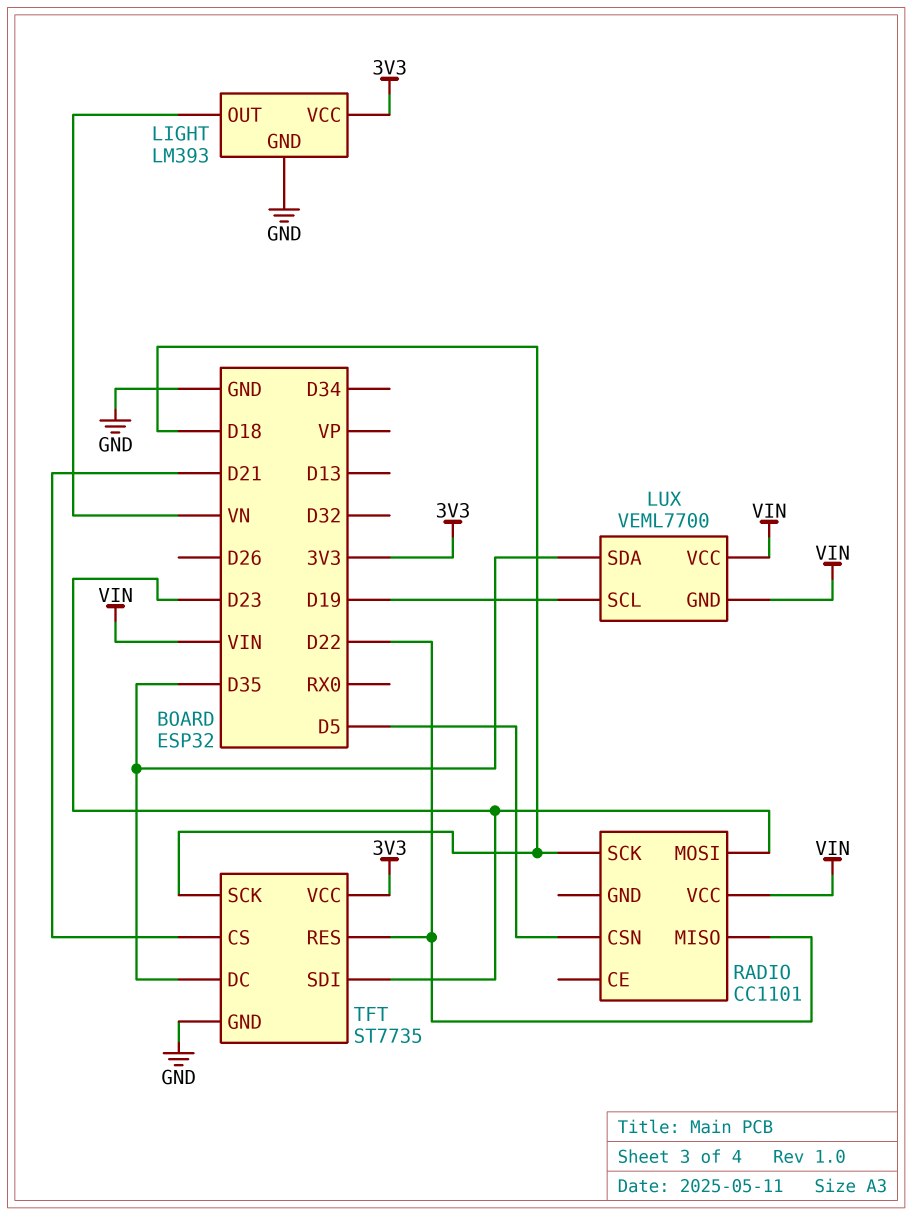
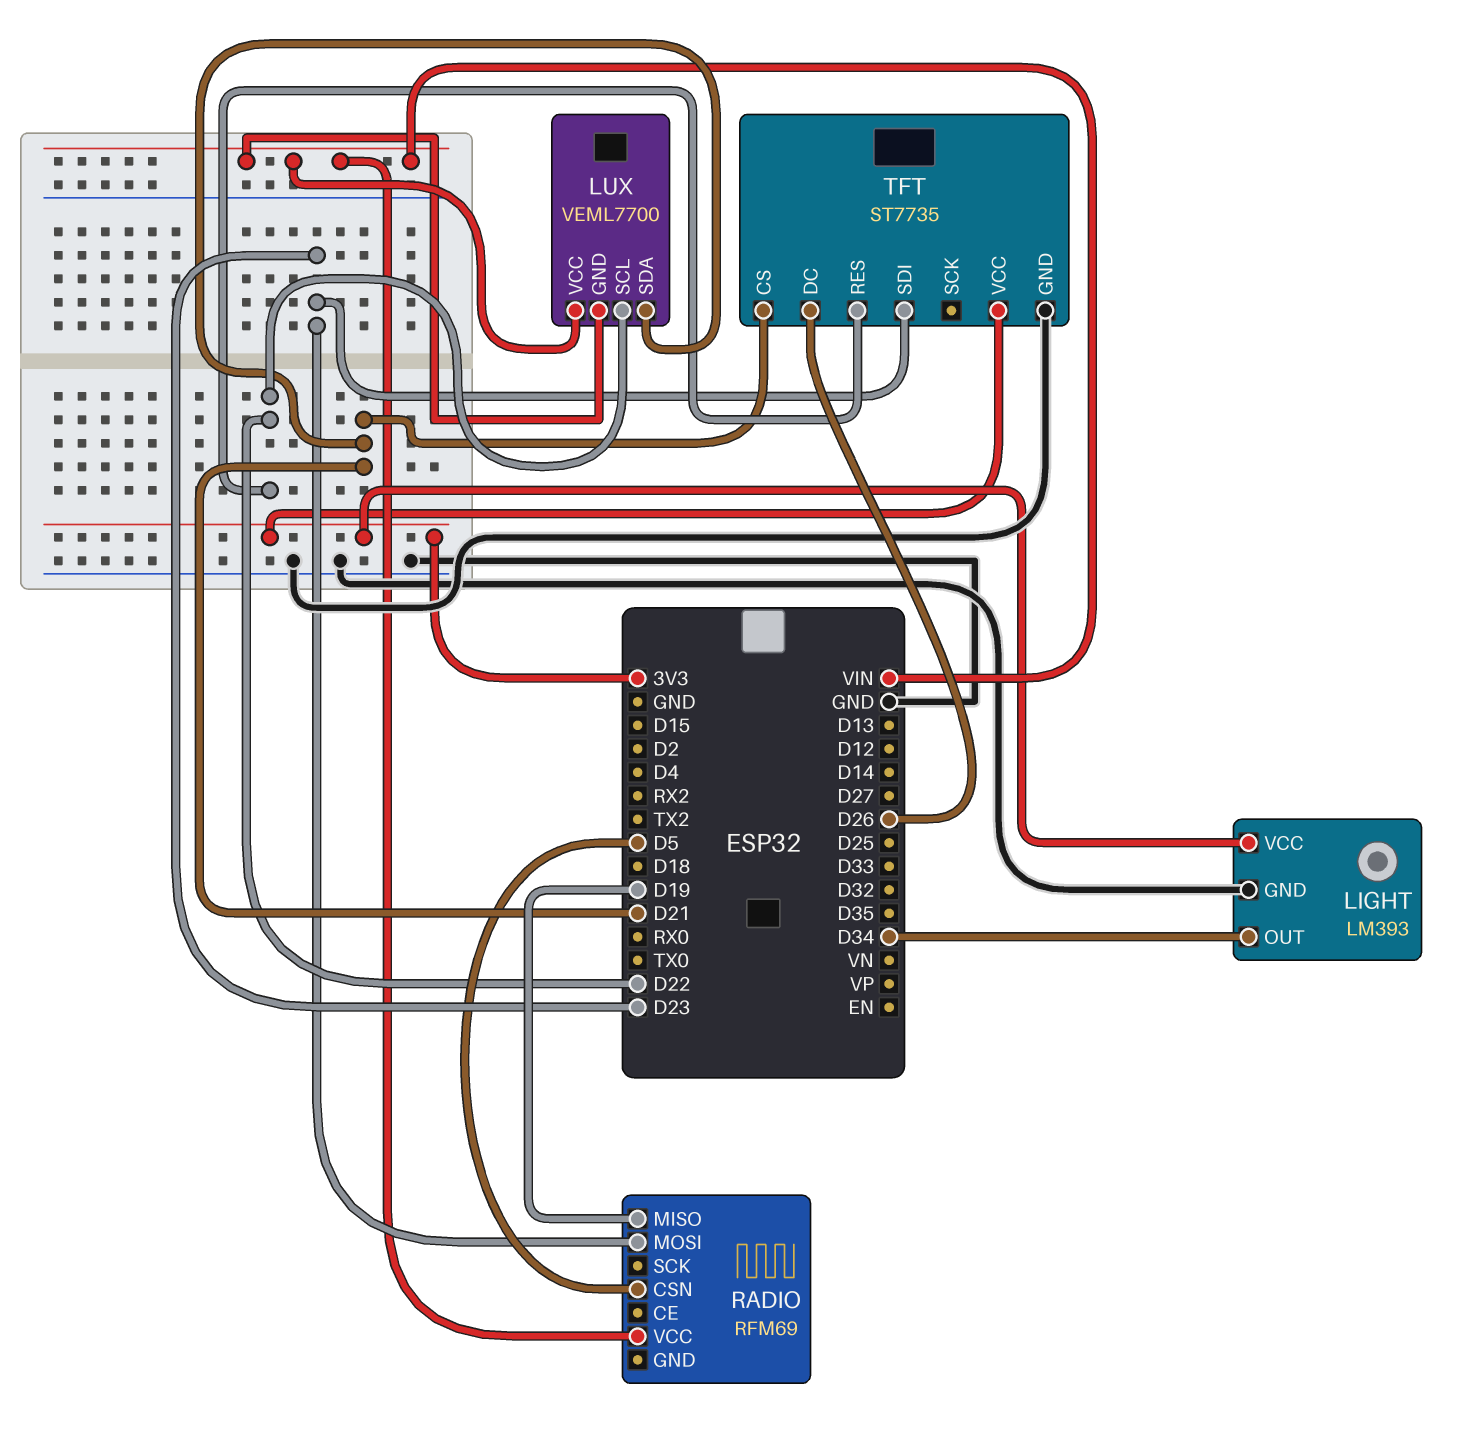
LIGHT pin OUT: VN -> D34
LUX pin SCL: D19 -> D22
LUX pin SDA: D35 -> D21
RADIO: CC1101 -> RFM69
RADIO pin MISO: D22 -> D19
RADIO pin SCK: D18 -> none
TFT pin DC: D35 -> D26
TFT pin SCK: D18 -> none

